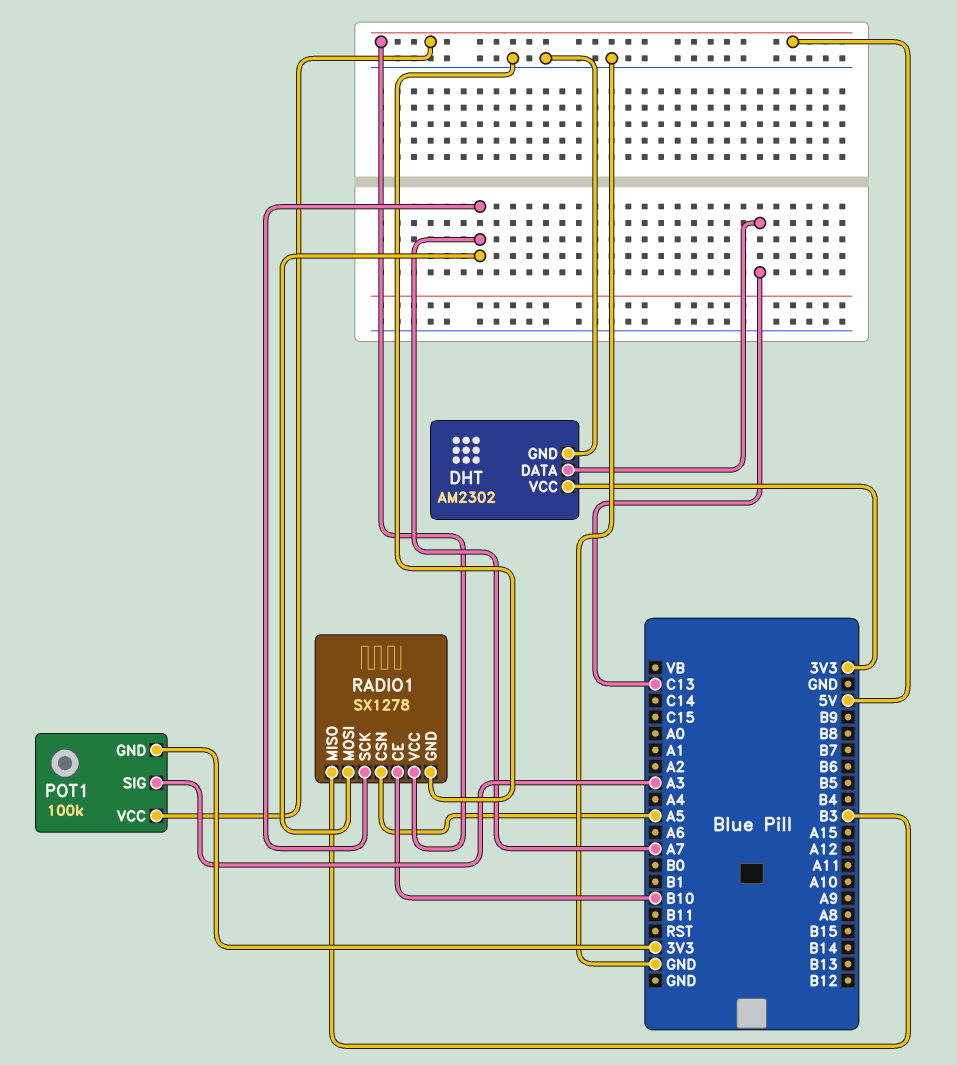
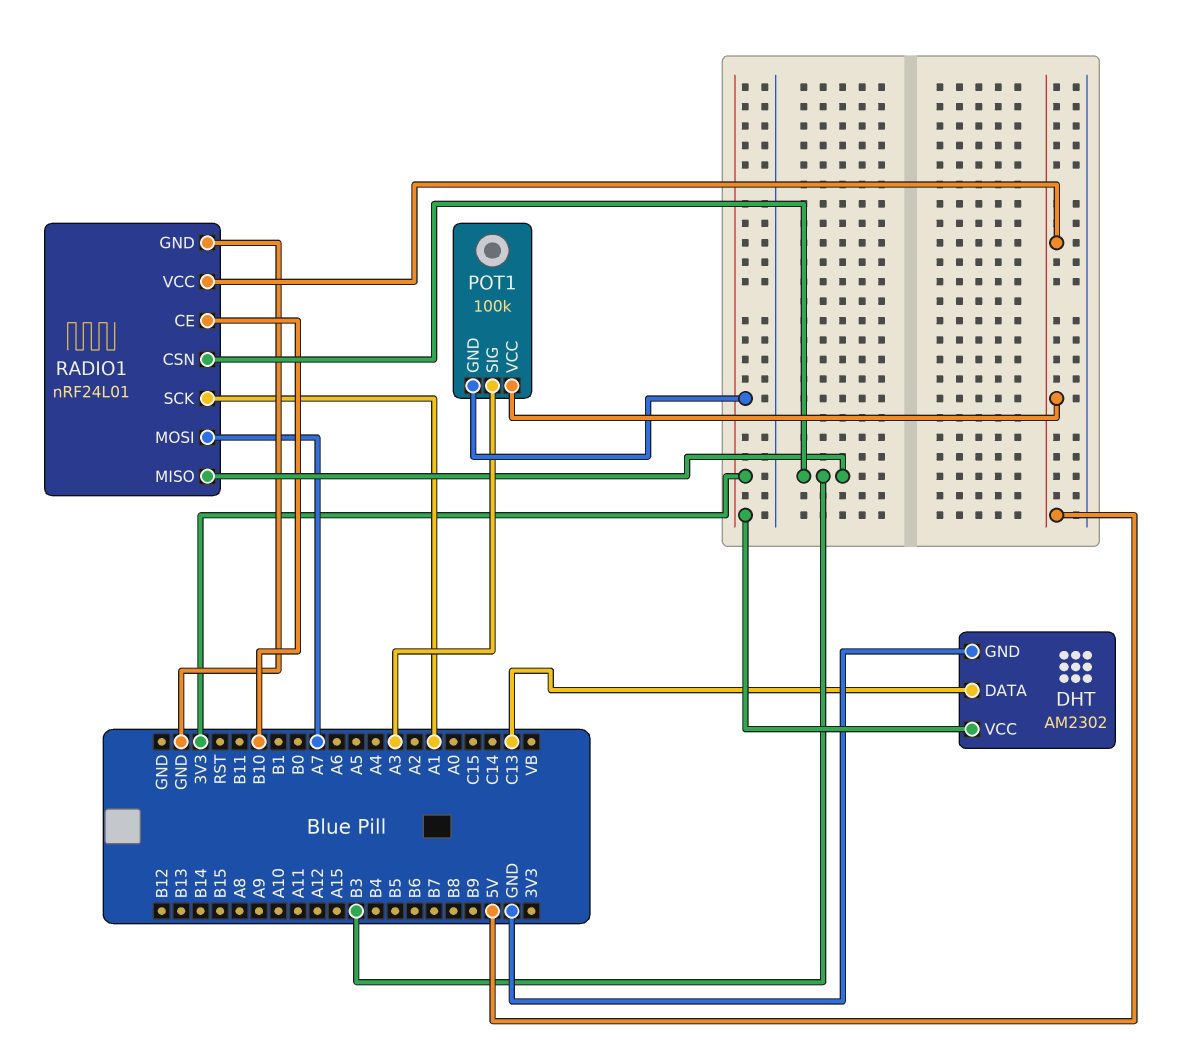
RADIO1: SX1278 -> nRF24L01
RADIO1 pin CSN: A5 -> B3
RADIO1 pin SCK: A7 -> A1

